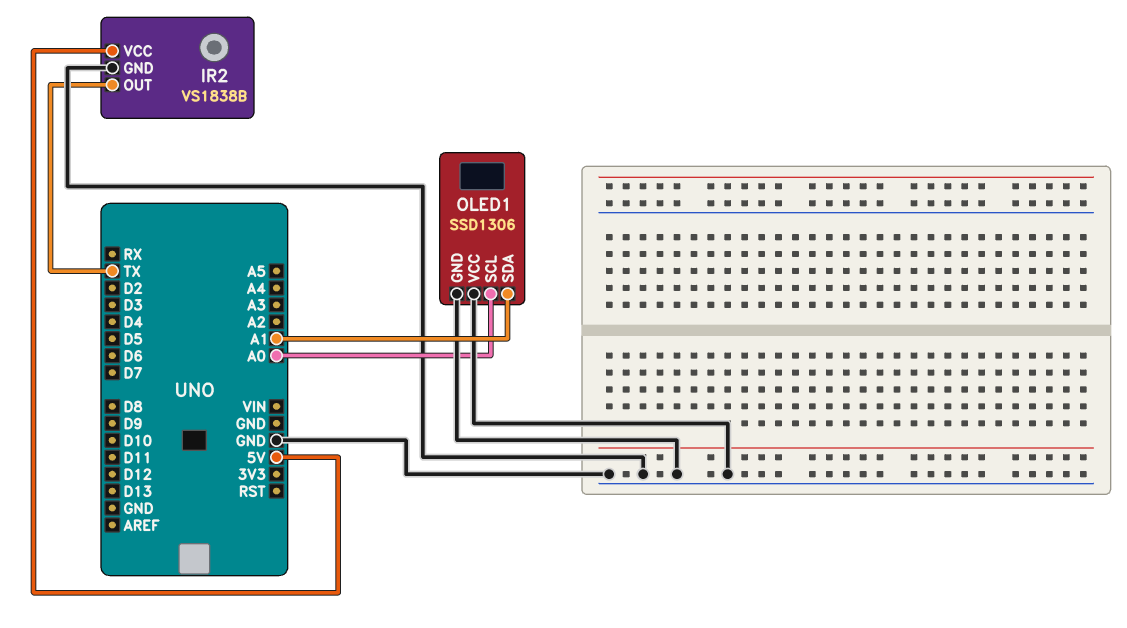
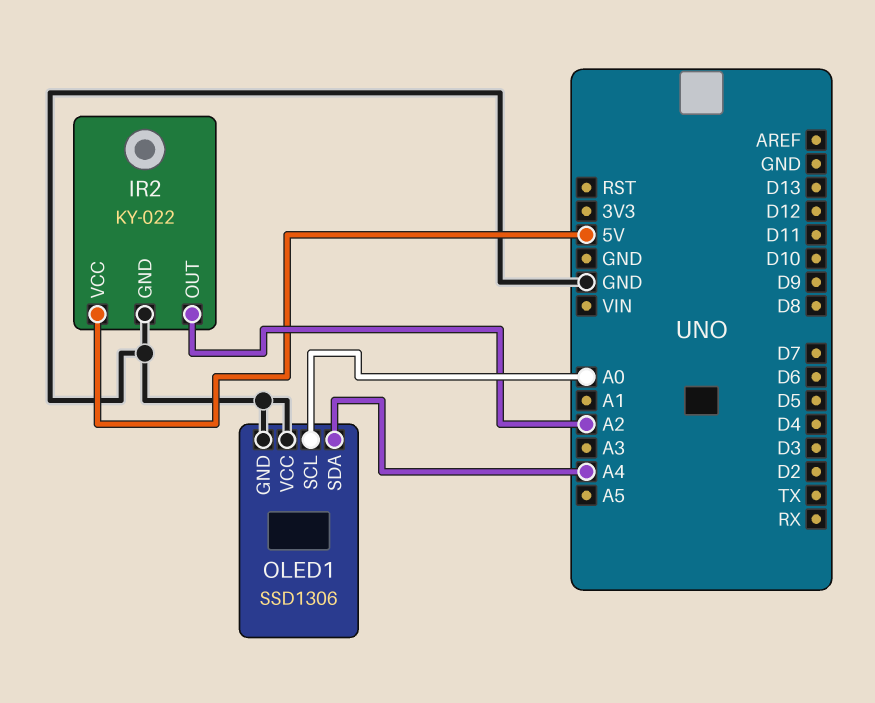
IR2: VS1838B -> KY-022
IR2 pin OUT: TX -> A2
OLED1 pin SDA: A1 -> A4

